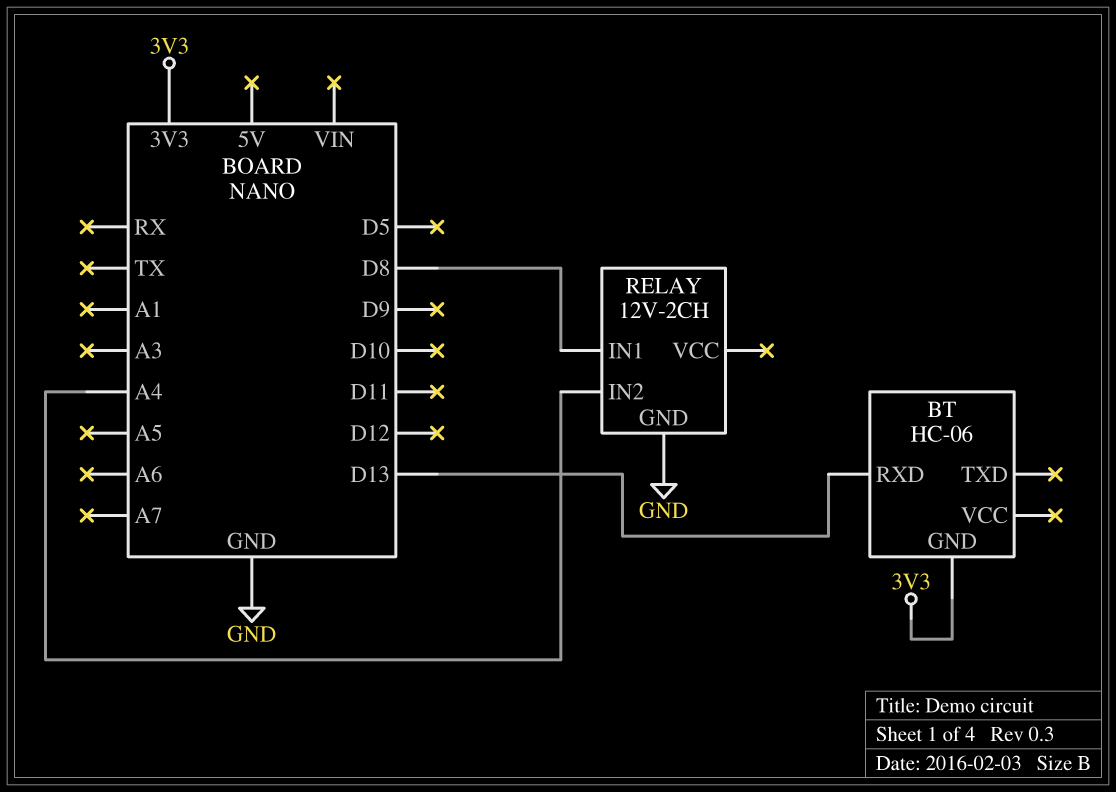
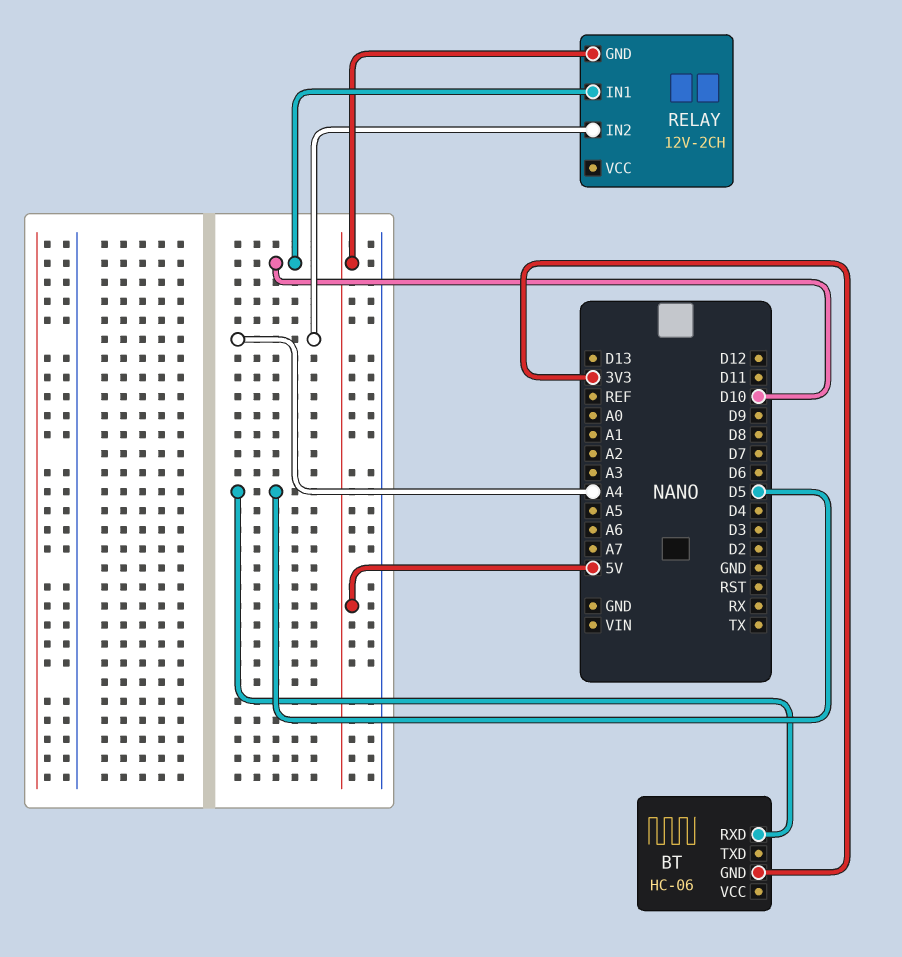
BT pin RXD: D13 -> D5
RELAY pin GND: GND -> 5V
RELAY pin IN1: D8 -> D10

